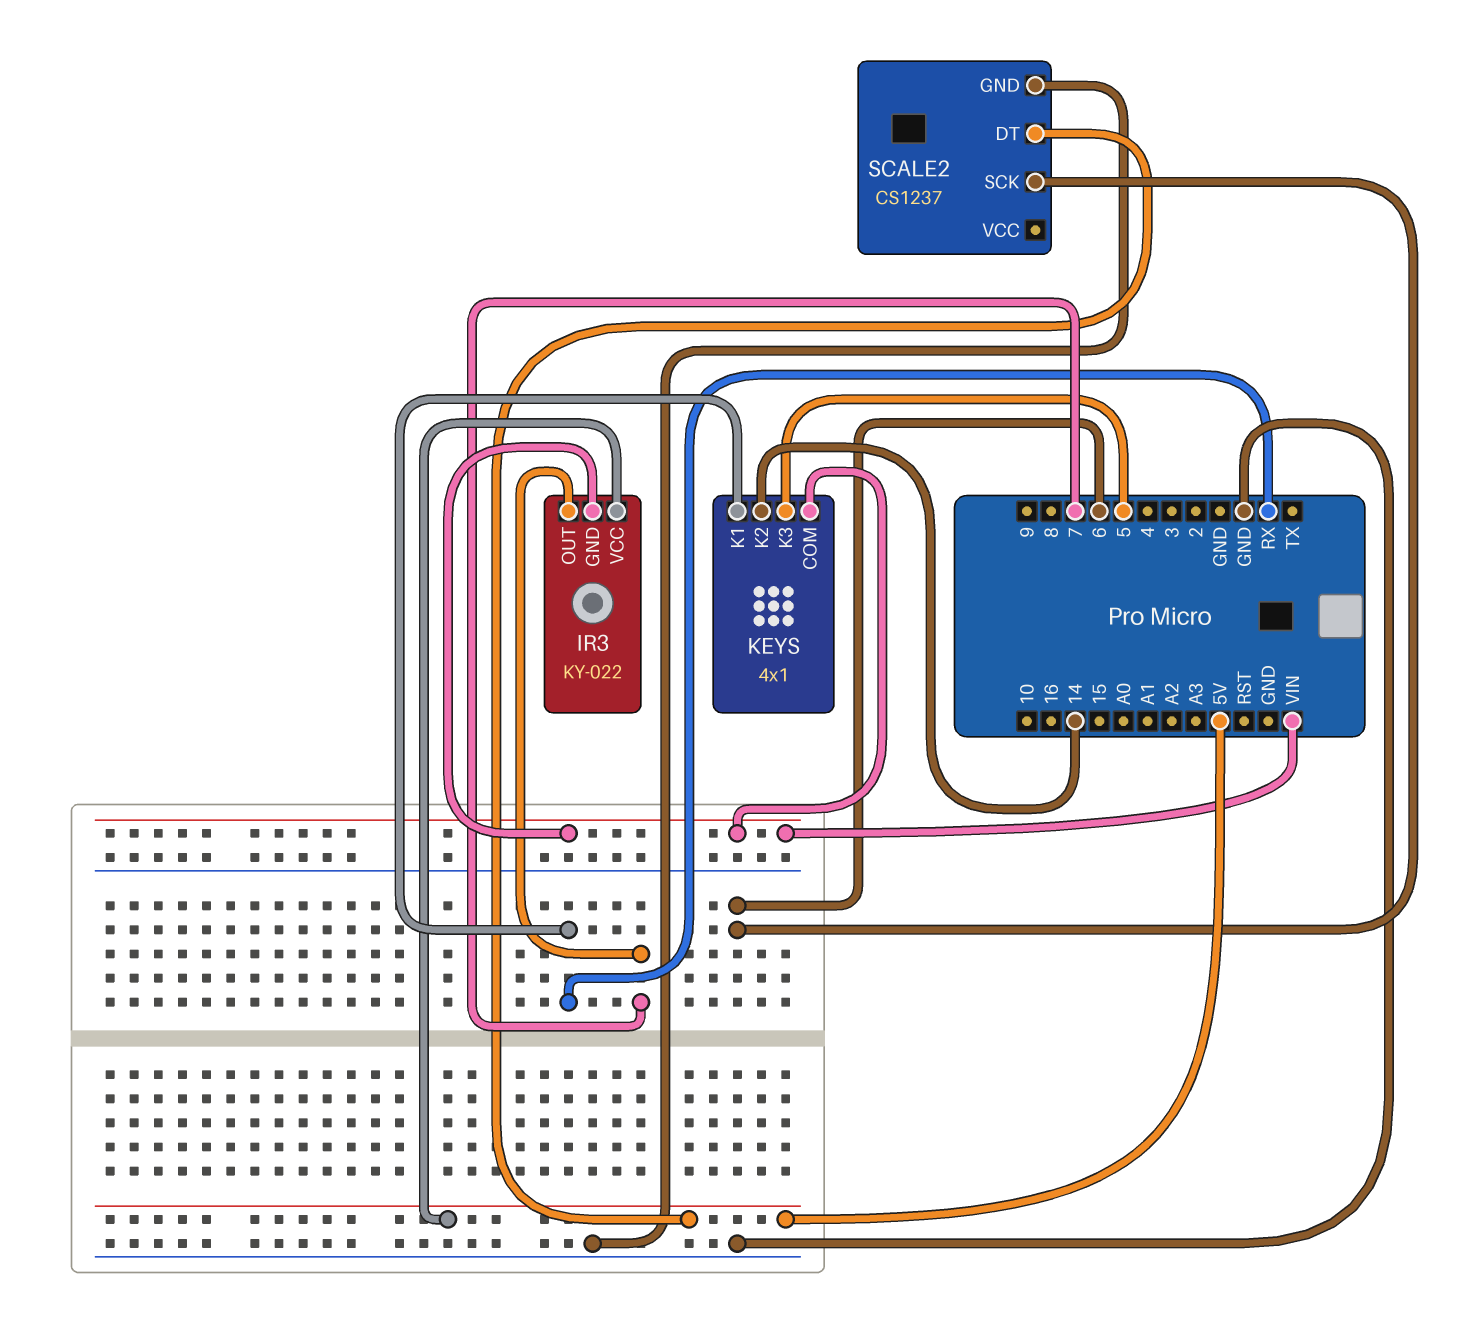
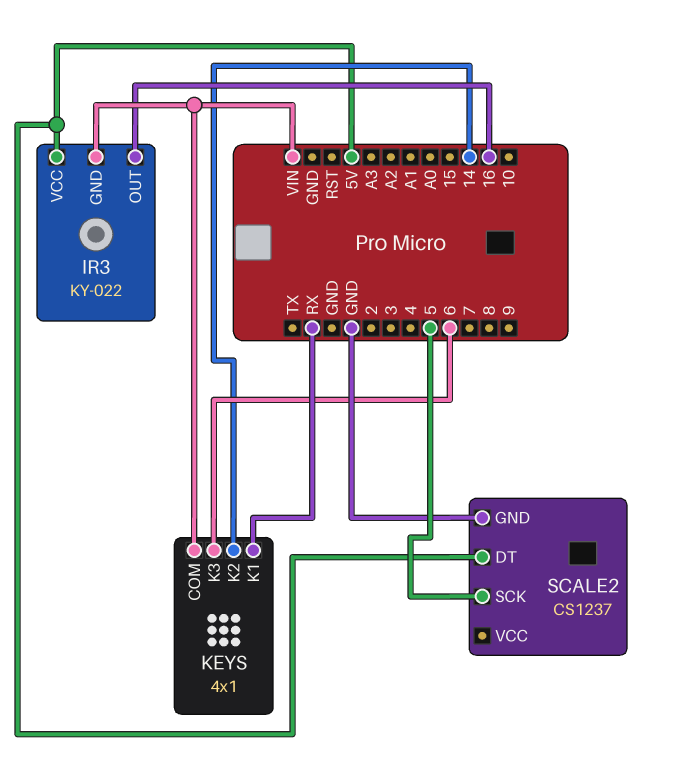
IR3 pin OUT: 7 -> 16
KEYS pin K3: 5 -> 6
SCALE2 pin SCK: 6 -> 5

